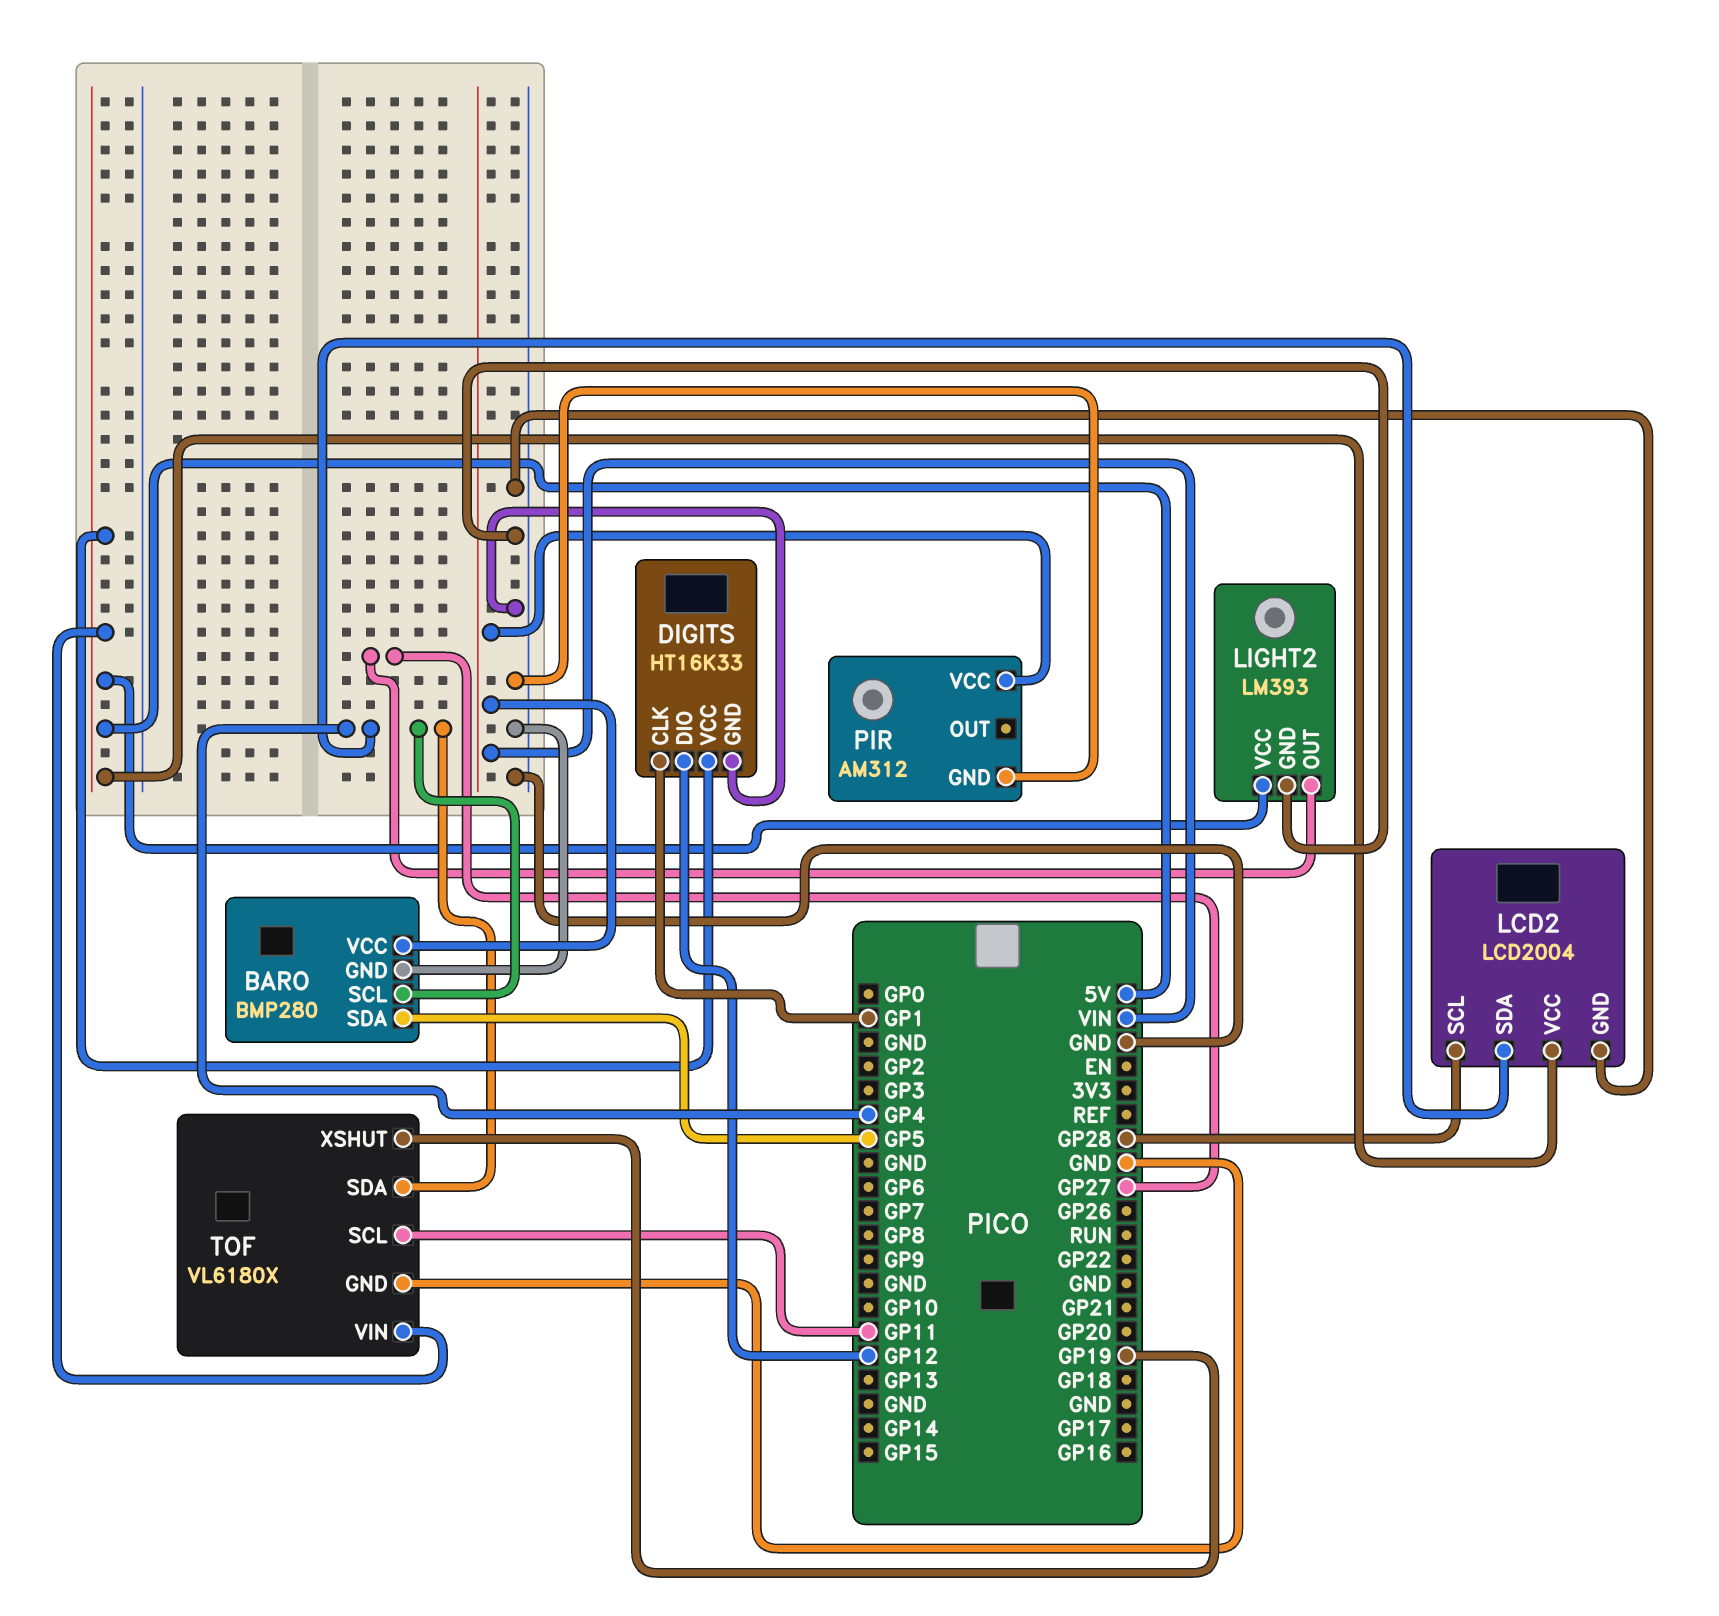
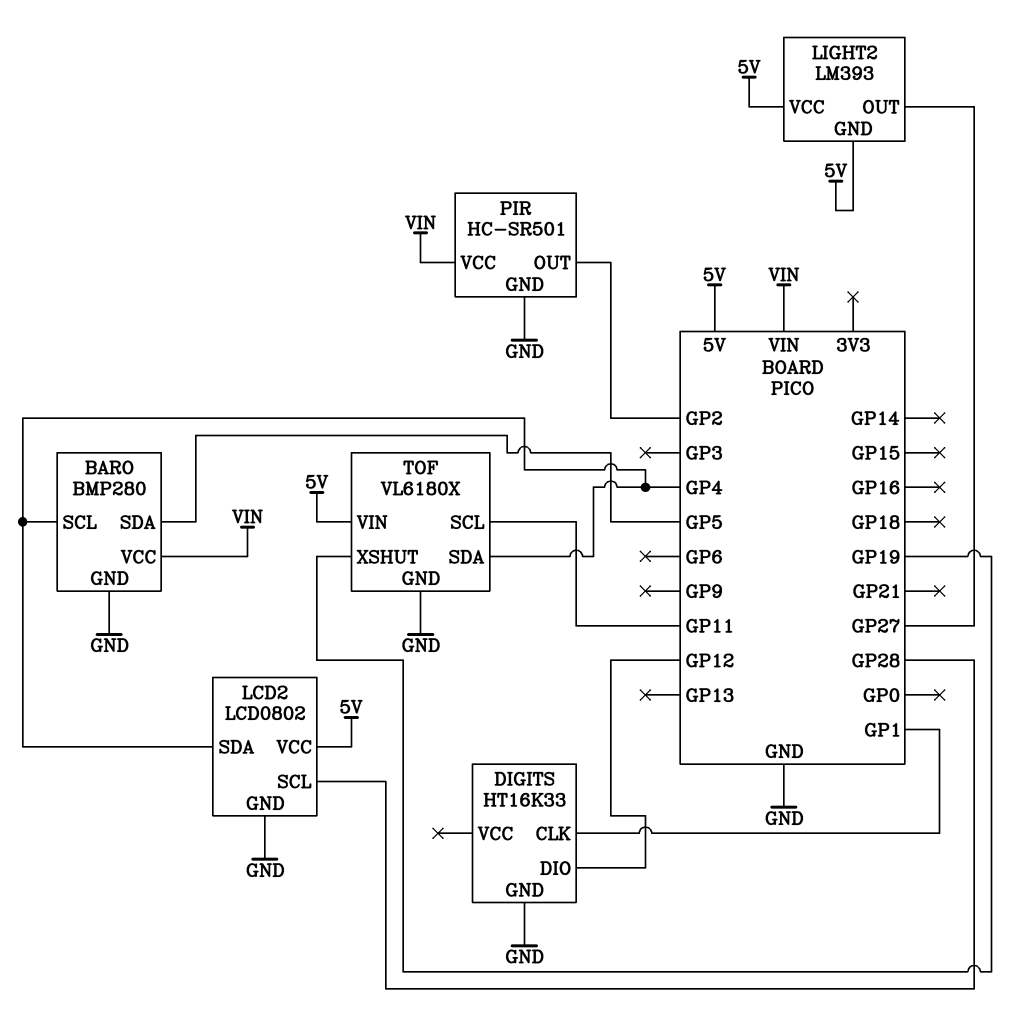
DIGITS pin VCC: 5V -> none
LCD2: LCD2004 -> LCD0802
LIGHT2 pin GND: GND -> 5V
PIR: AM312 -> HC-SR501
PIR pin OUT: none -> GP2

